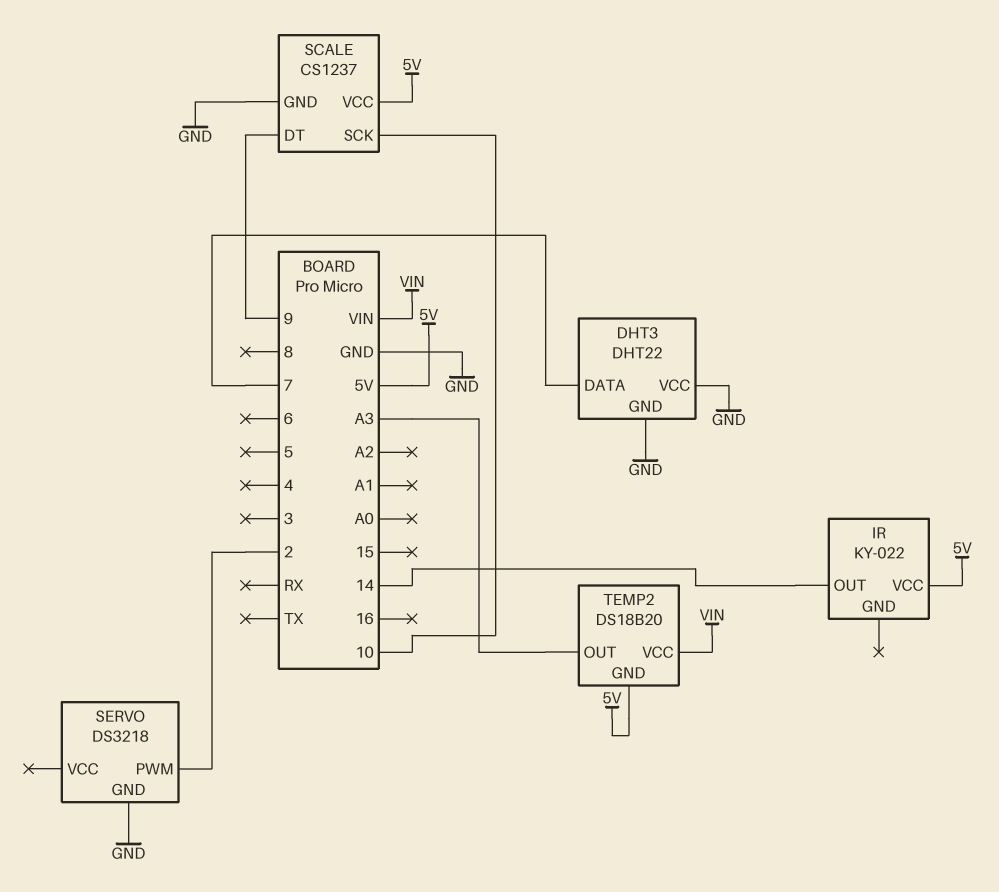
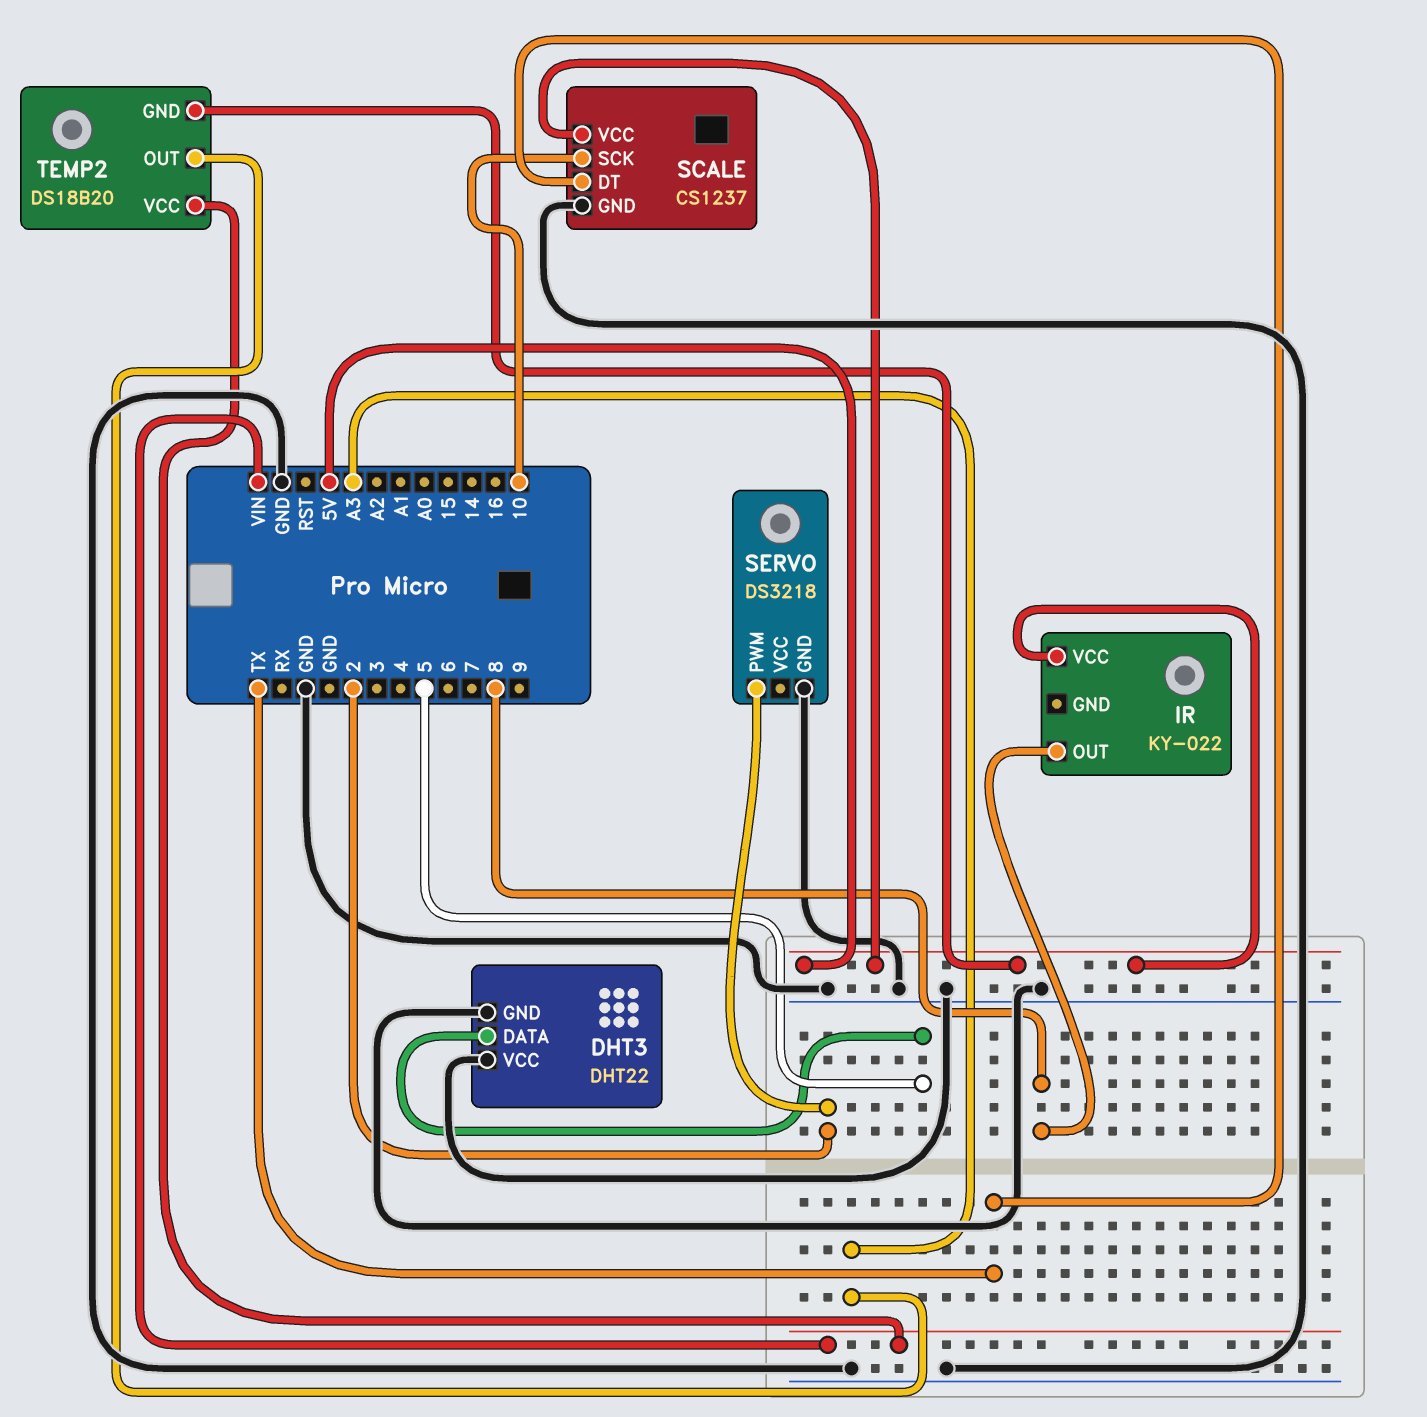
DHT3 pin DATA: 7 -> 5
IR pin OUT: 14 -> 8
SCALE pin DT: 9 -> TX

